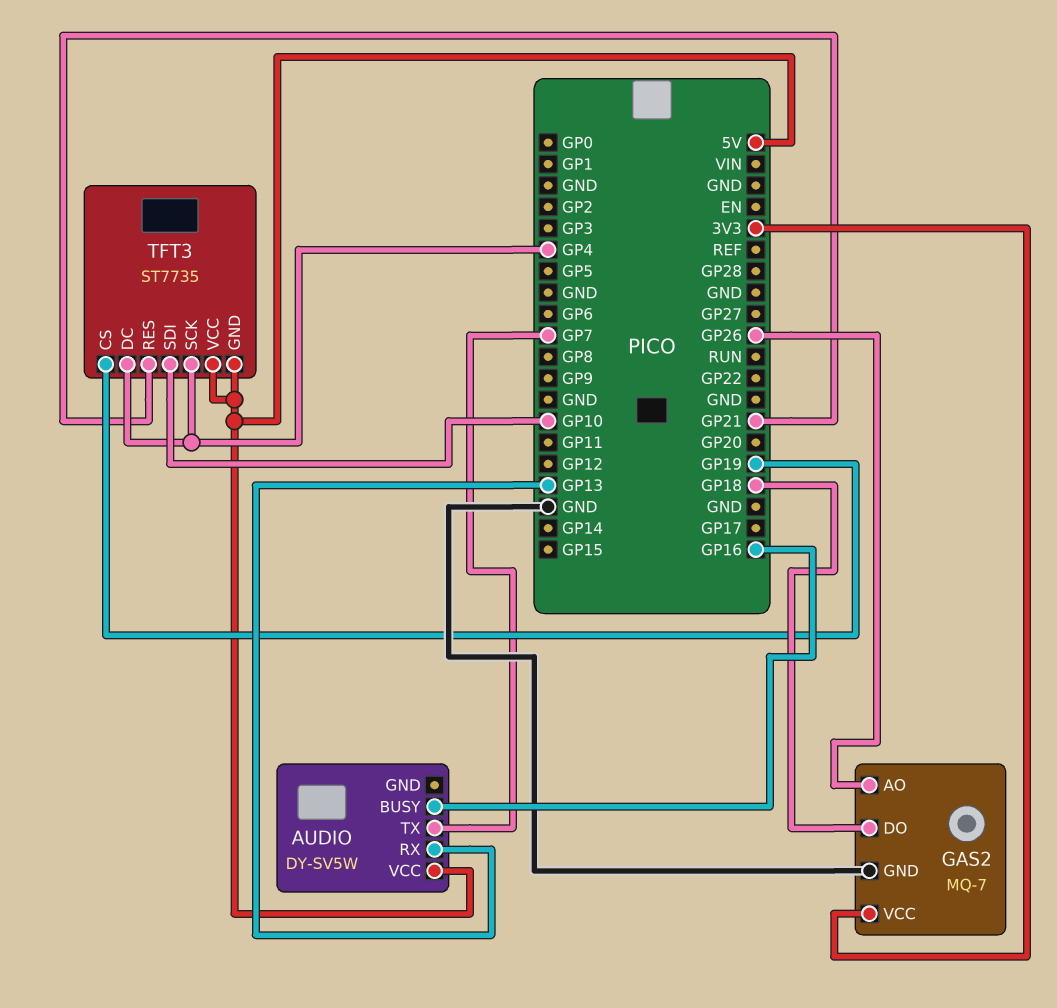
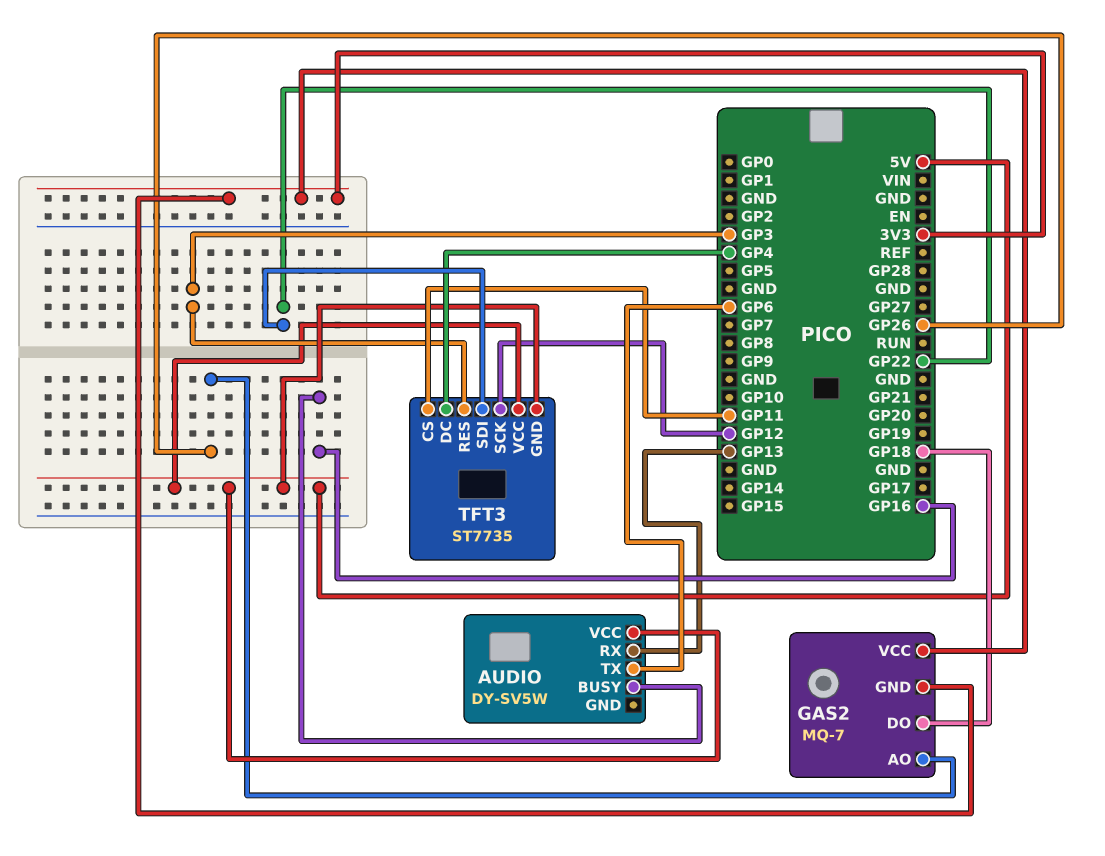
AUDIO pin TX: GP7 -> GP6
GAS2 pin GND: GND -> 3V3
TFT3 pin CS: GP19 -> GP11
TFT3 pin RES: GP21 -> GP3
TFT3 pin SCK: GP4 -> GP12
TFT3 pin SDI: GP10 -> GP22

